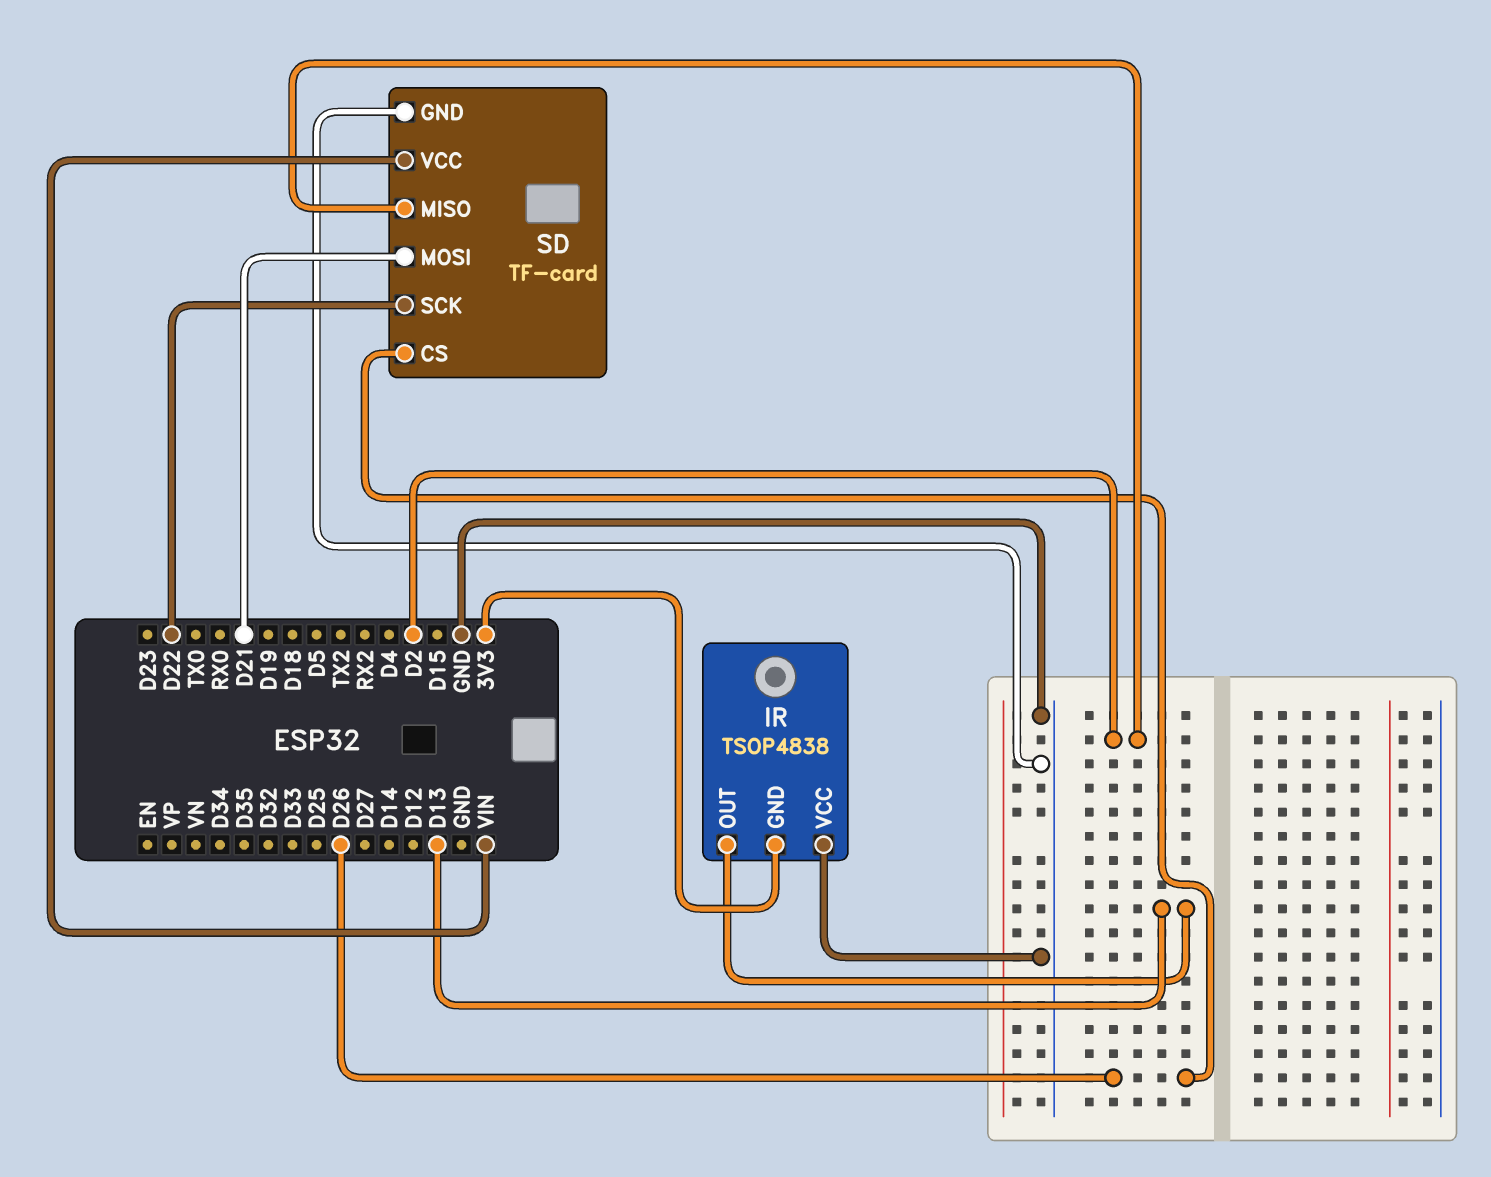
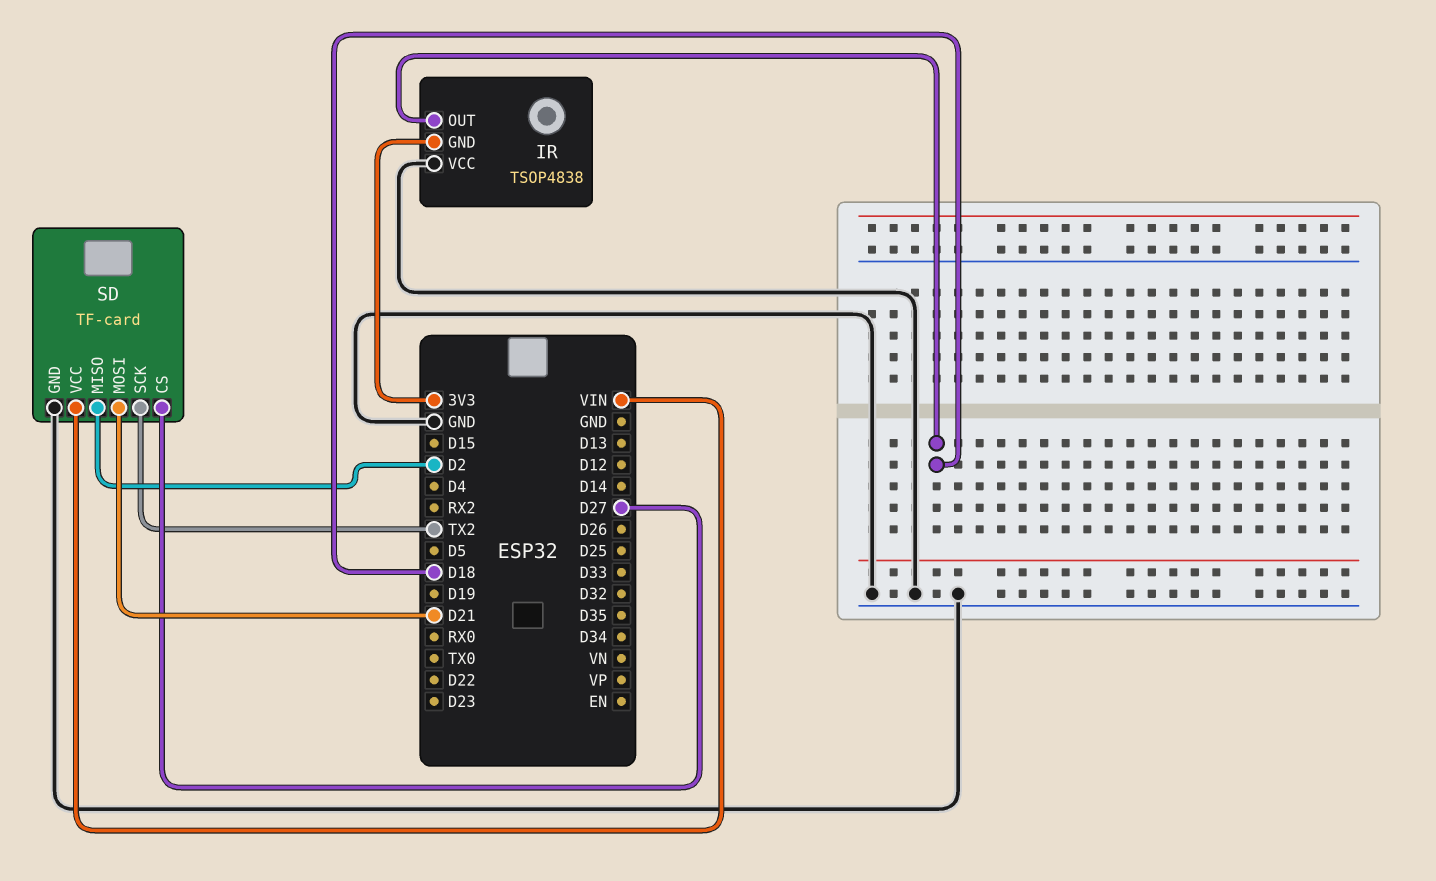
IR pin OUT: D13 -> D18
SD pin CS: D26 -> D27
SD pin SCK: D22 -> TX2

